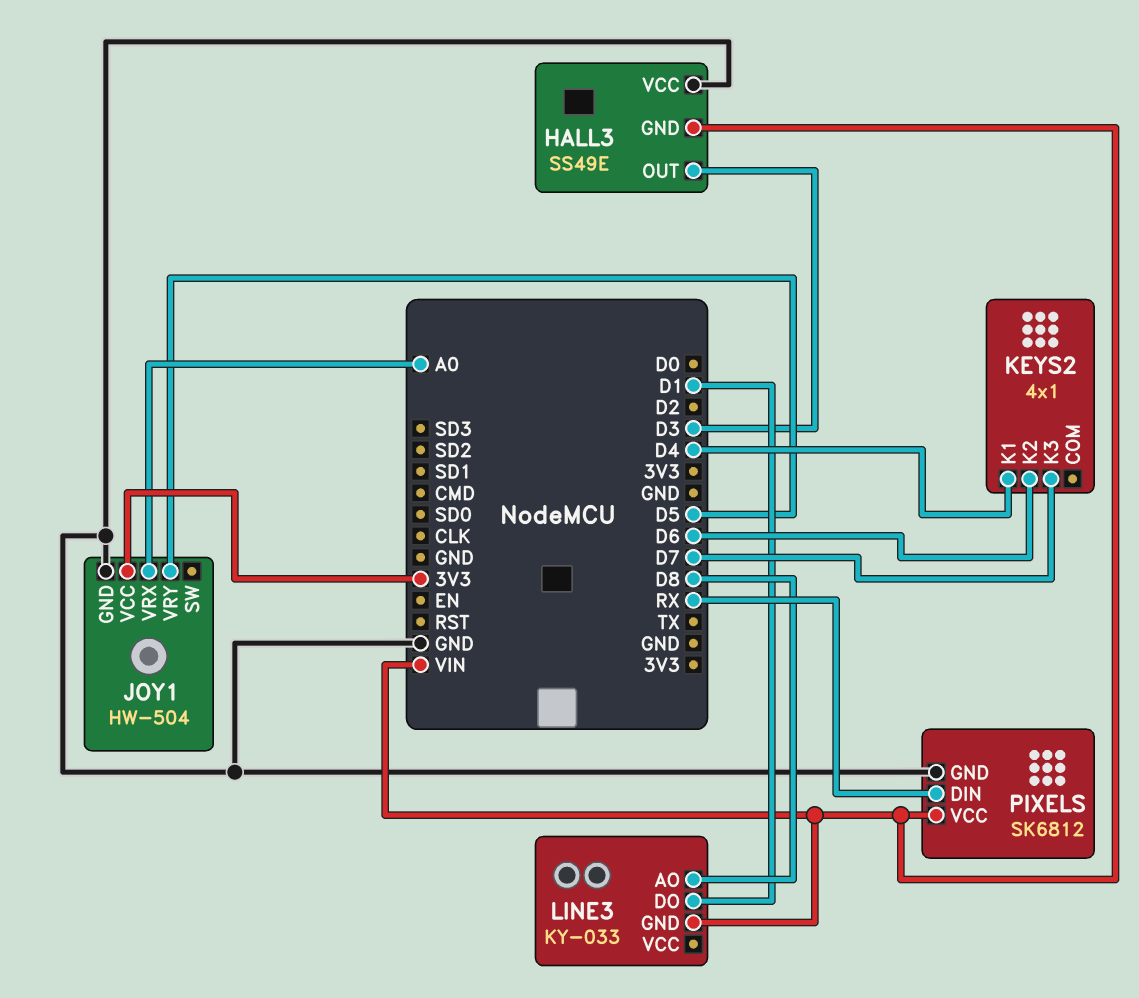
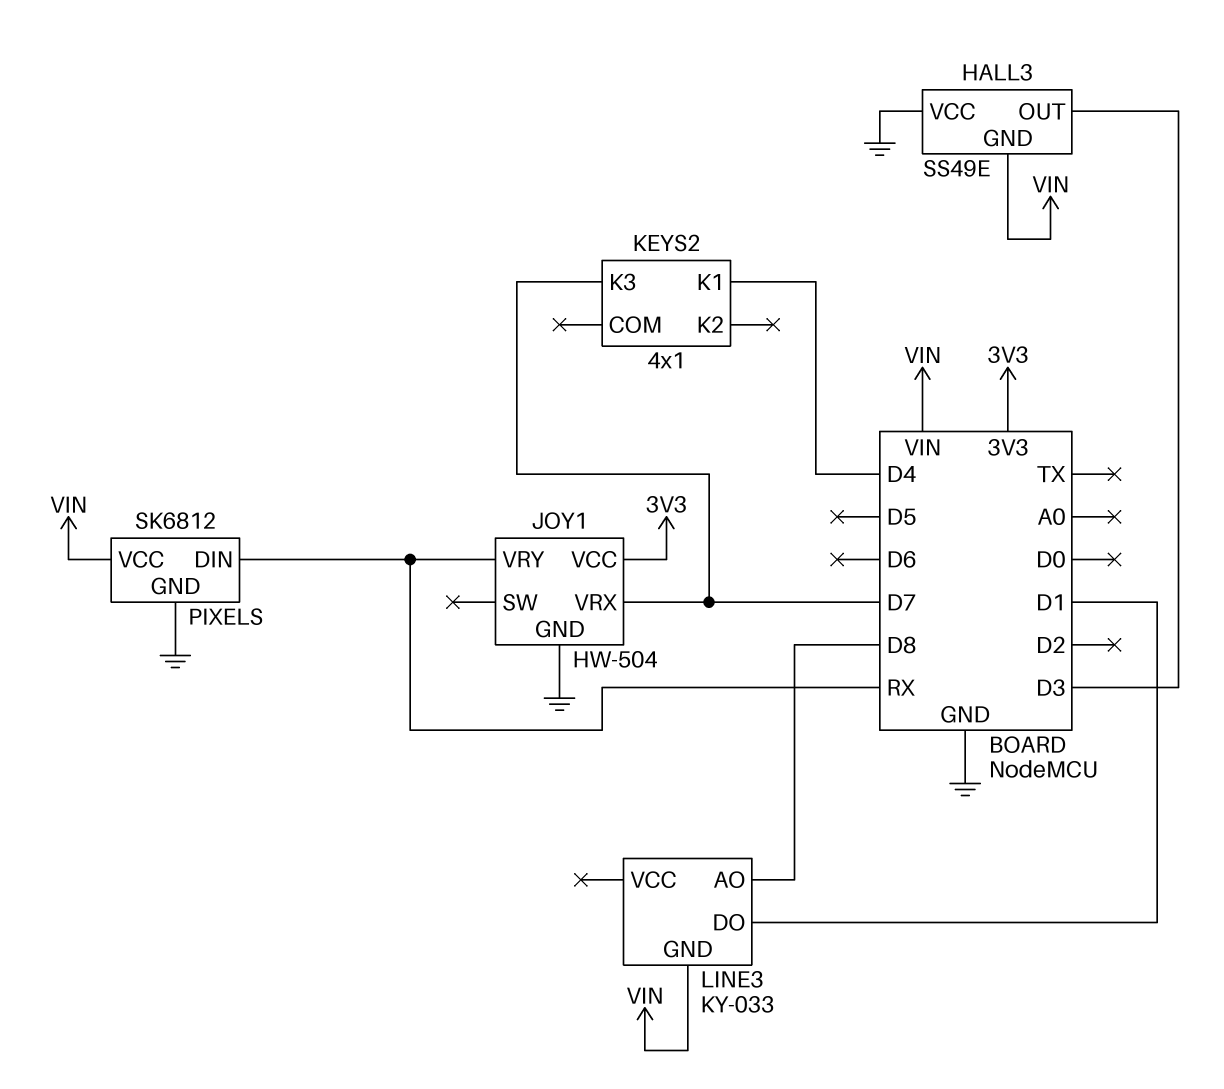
JOY1 pin VRX: A0 -> D7
JOY1 pin VRY: D5 -> RX
KEYS2 pin K2: D6 -> none

